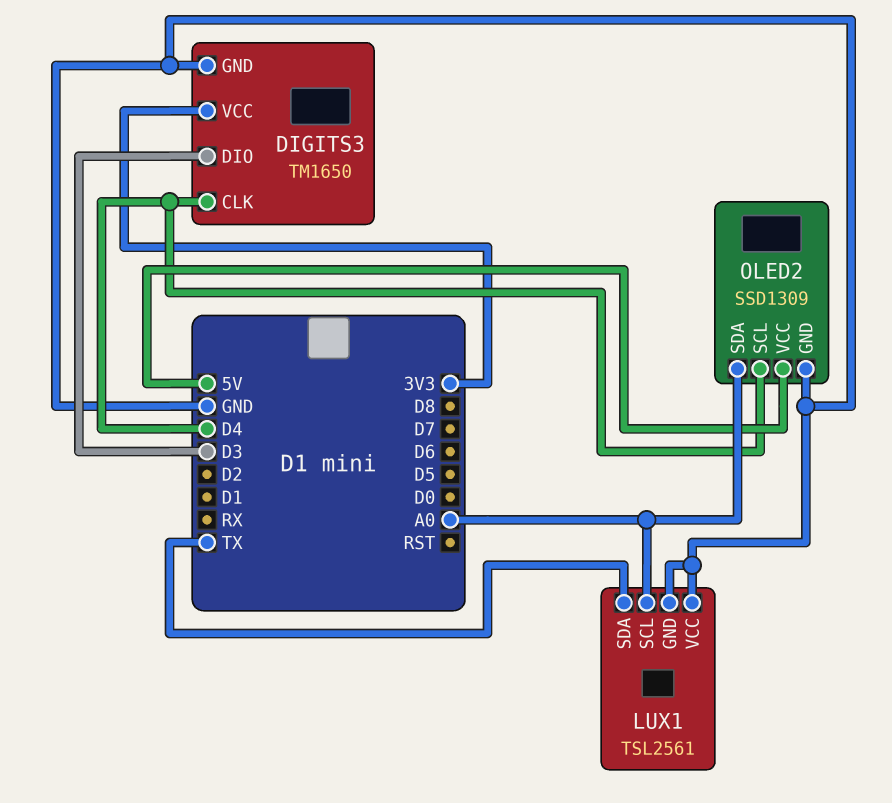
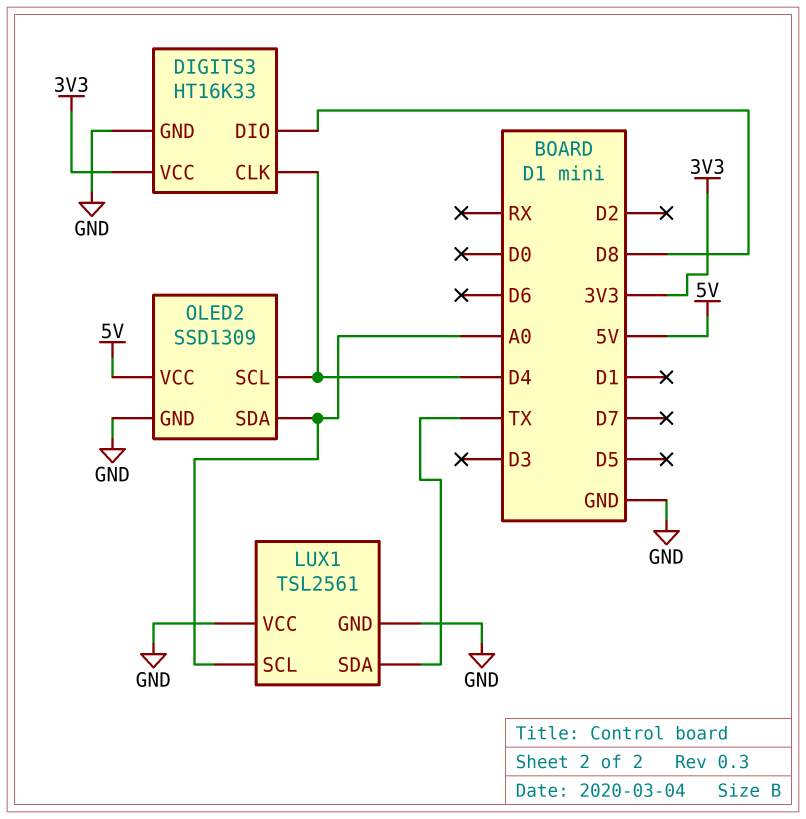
DIGITS3: TM1650 -> HT16K33
DIGITS3 pin DIO: D3 -> D8

